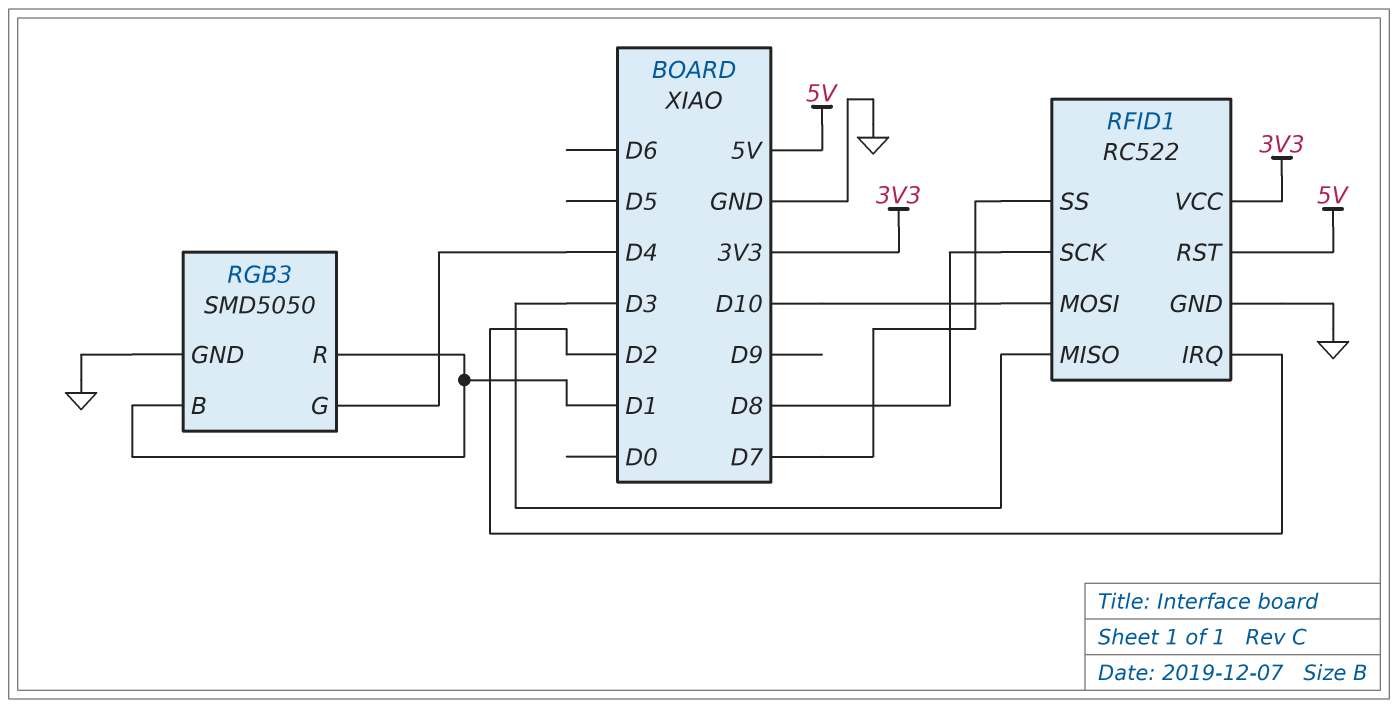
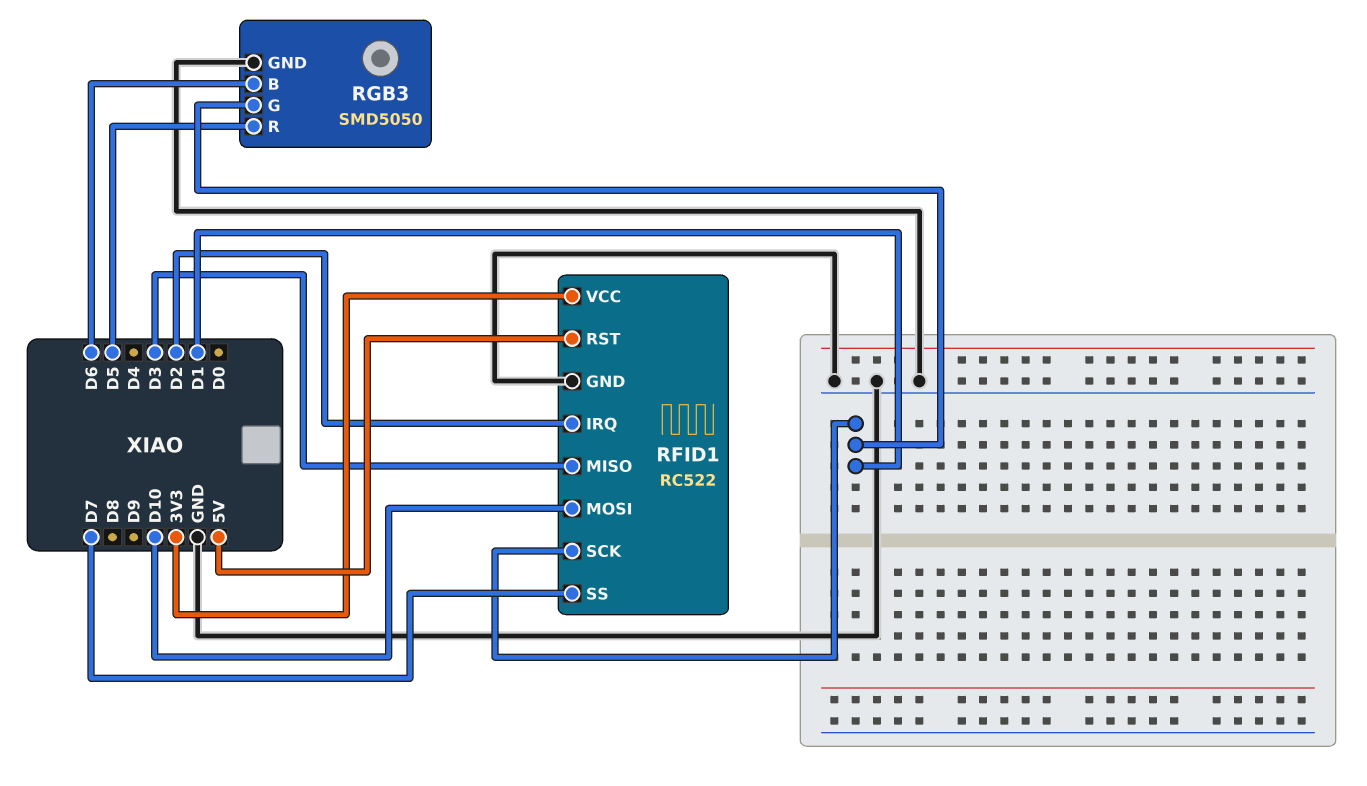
RFID1 pin SCK: D8 -> D1
RGB3 pin B: D1 -> D6
RGB3 pin G: D4 -> D1
RGB3 pin R: D1 -> D5

